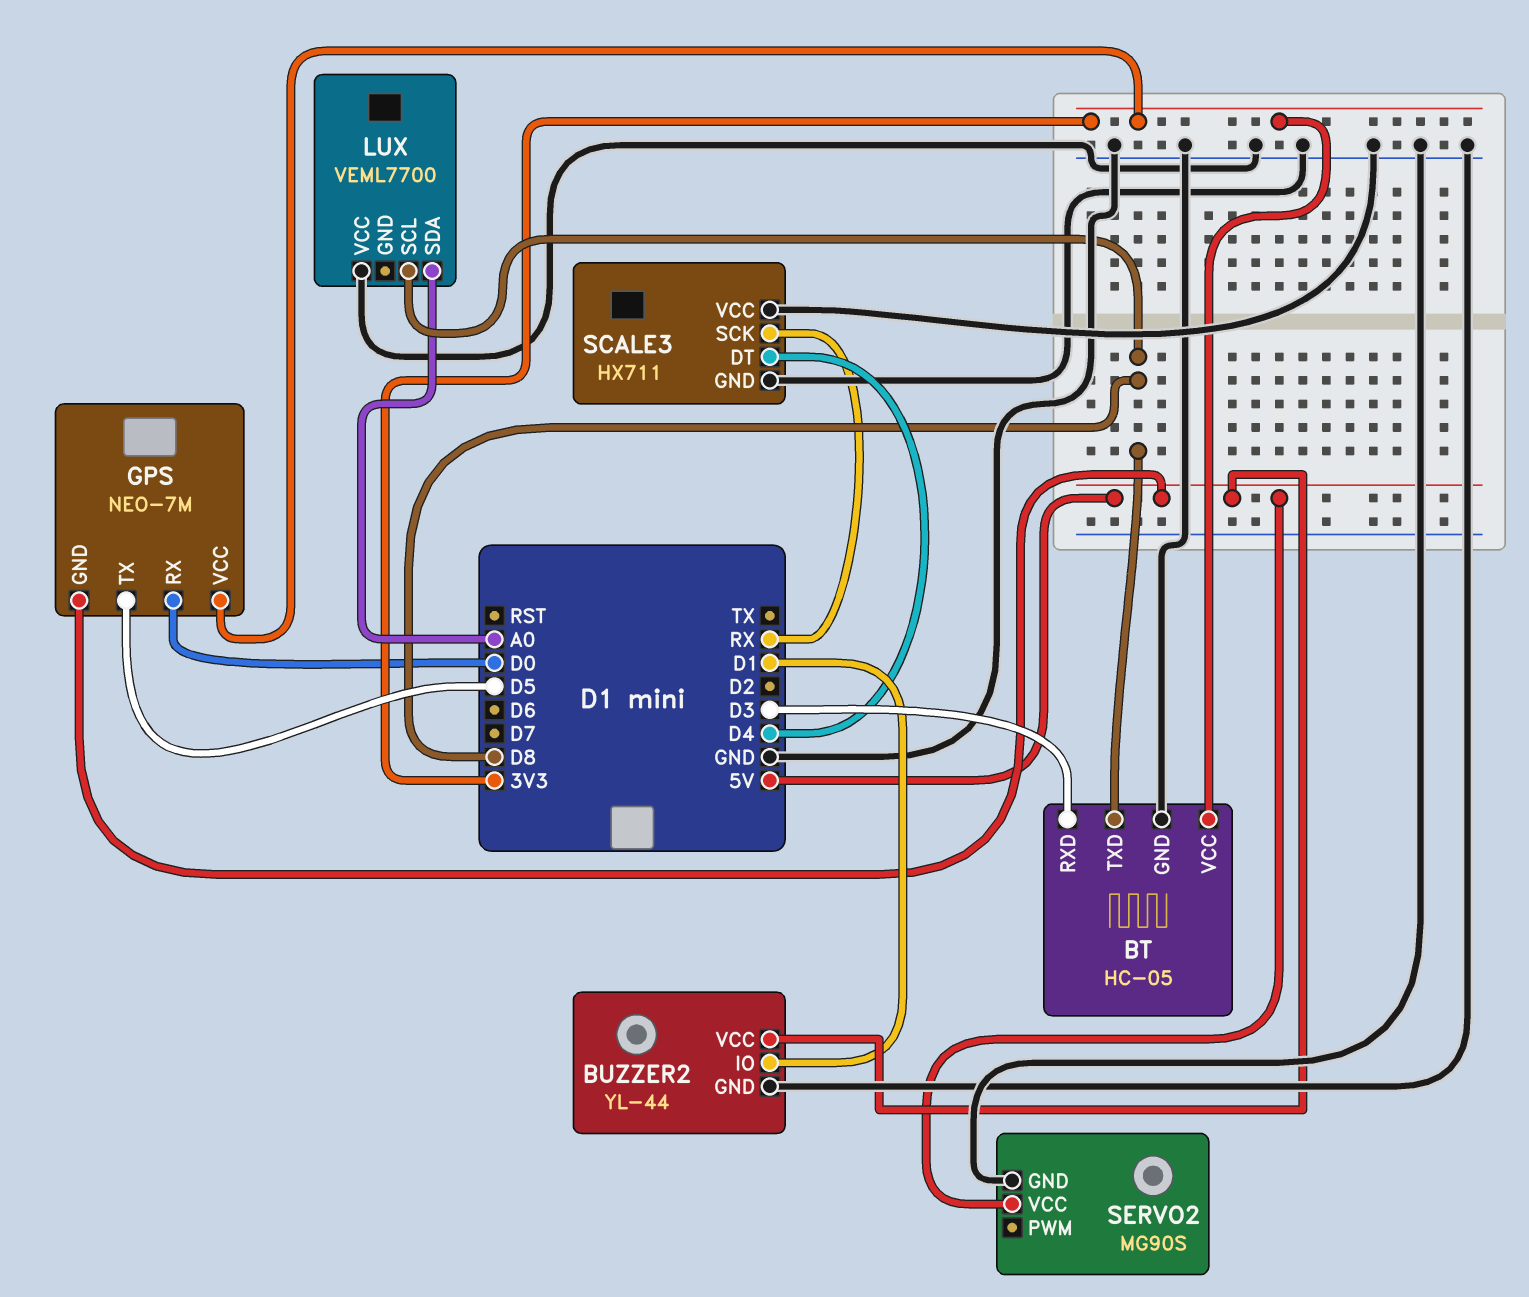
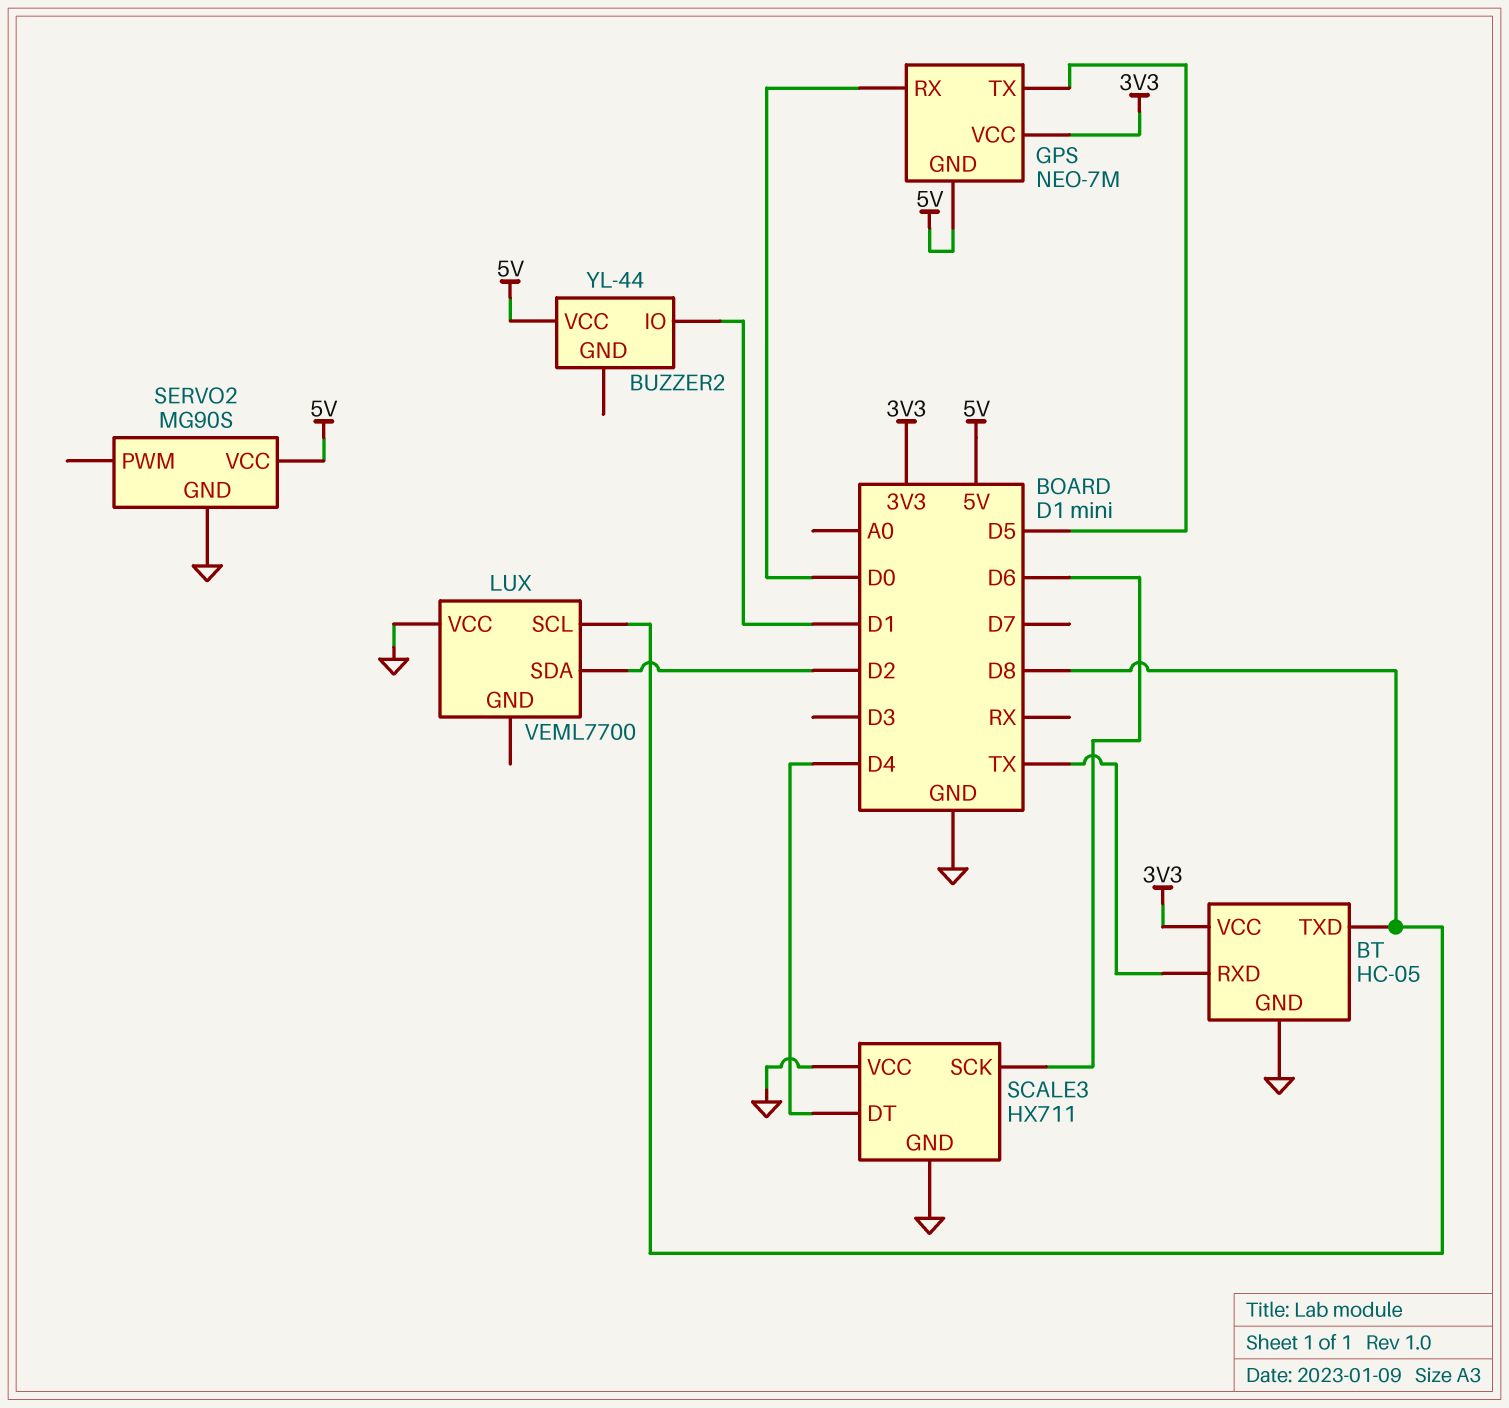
BT pin RXD: D3 -> TX
BUZZER2 pin GND: GND -> none
LUX pin SDA: A0 -> D2
SCALE3 pin SCK: RX -> D6

